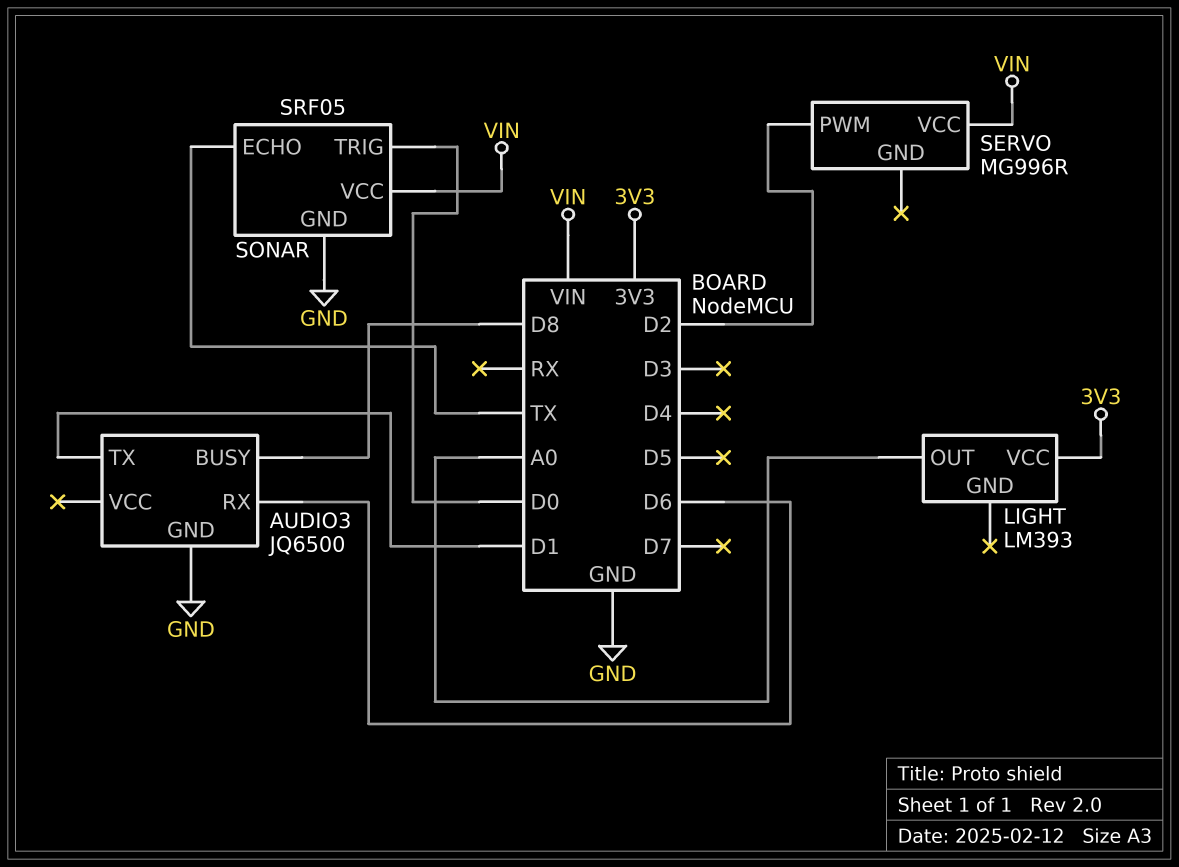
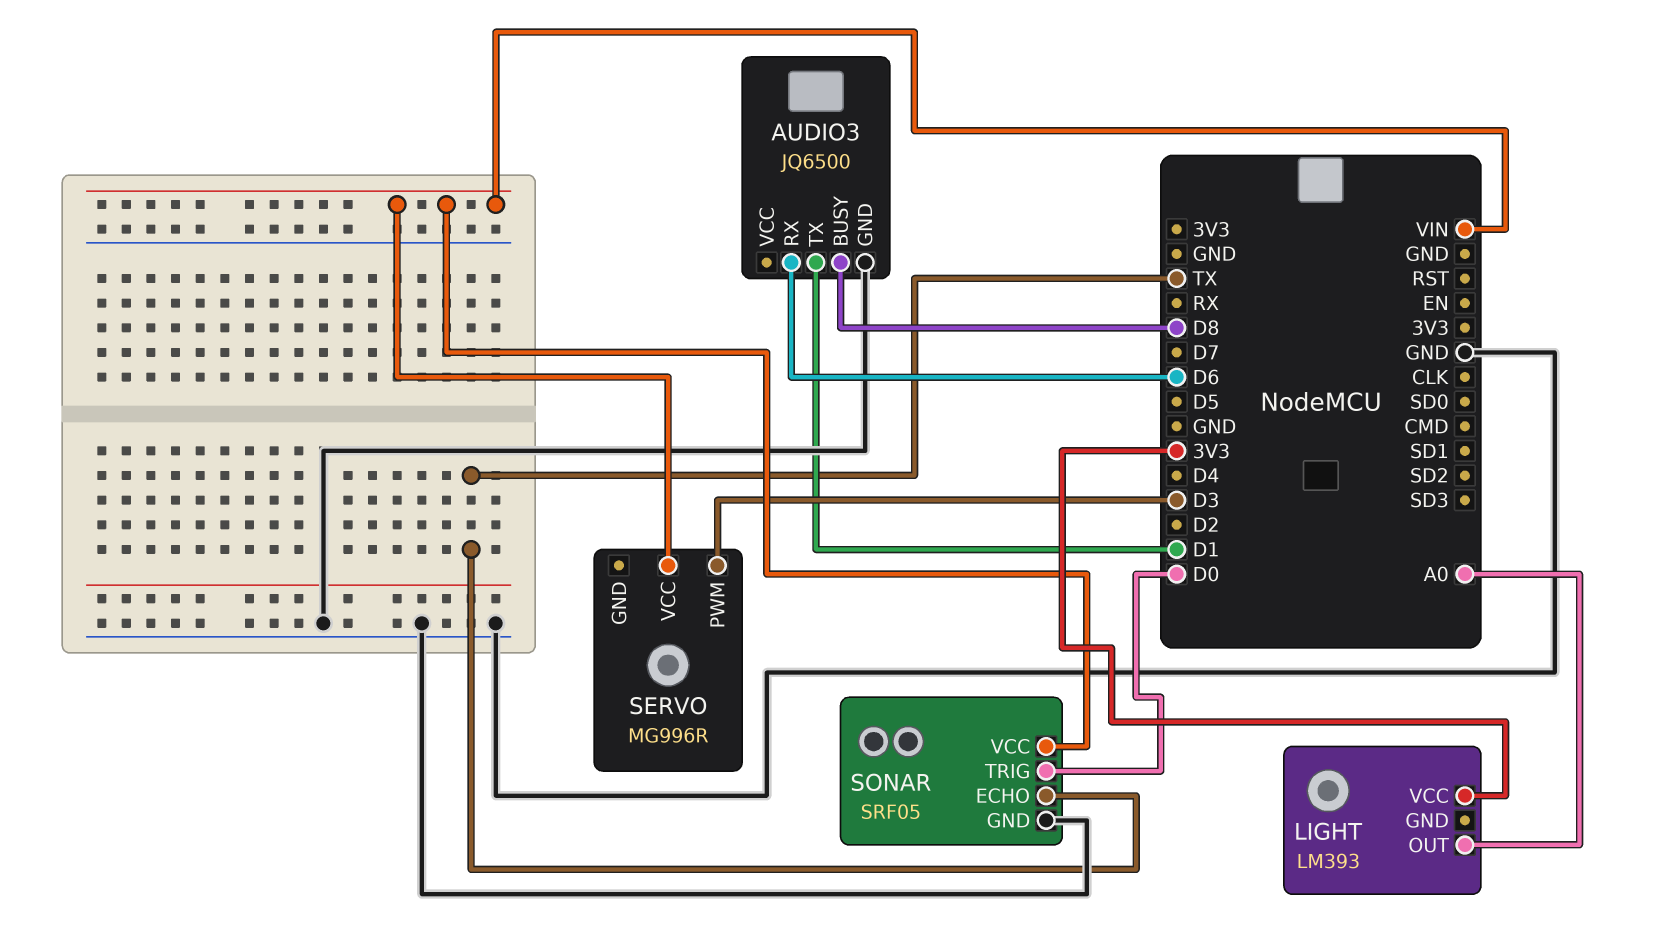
SERVO pin PWM: D2 -> D3

